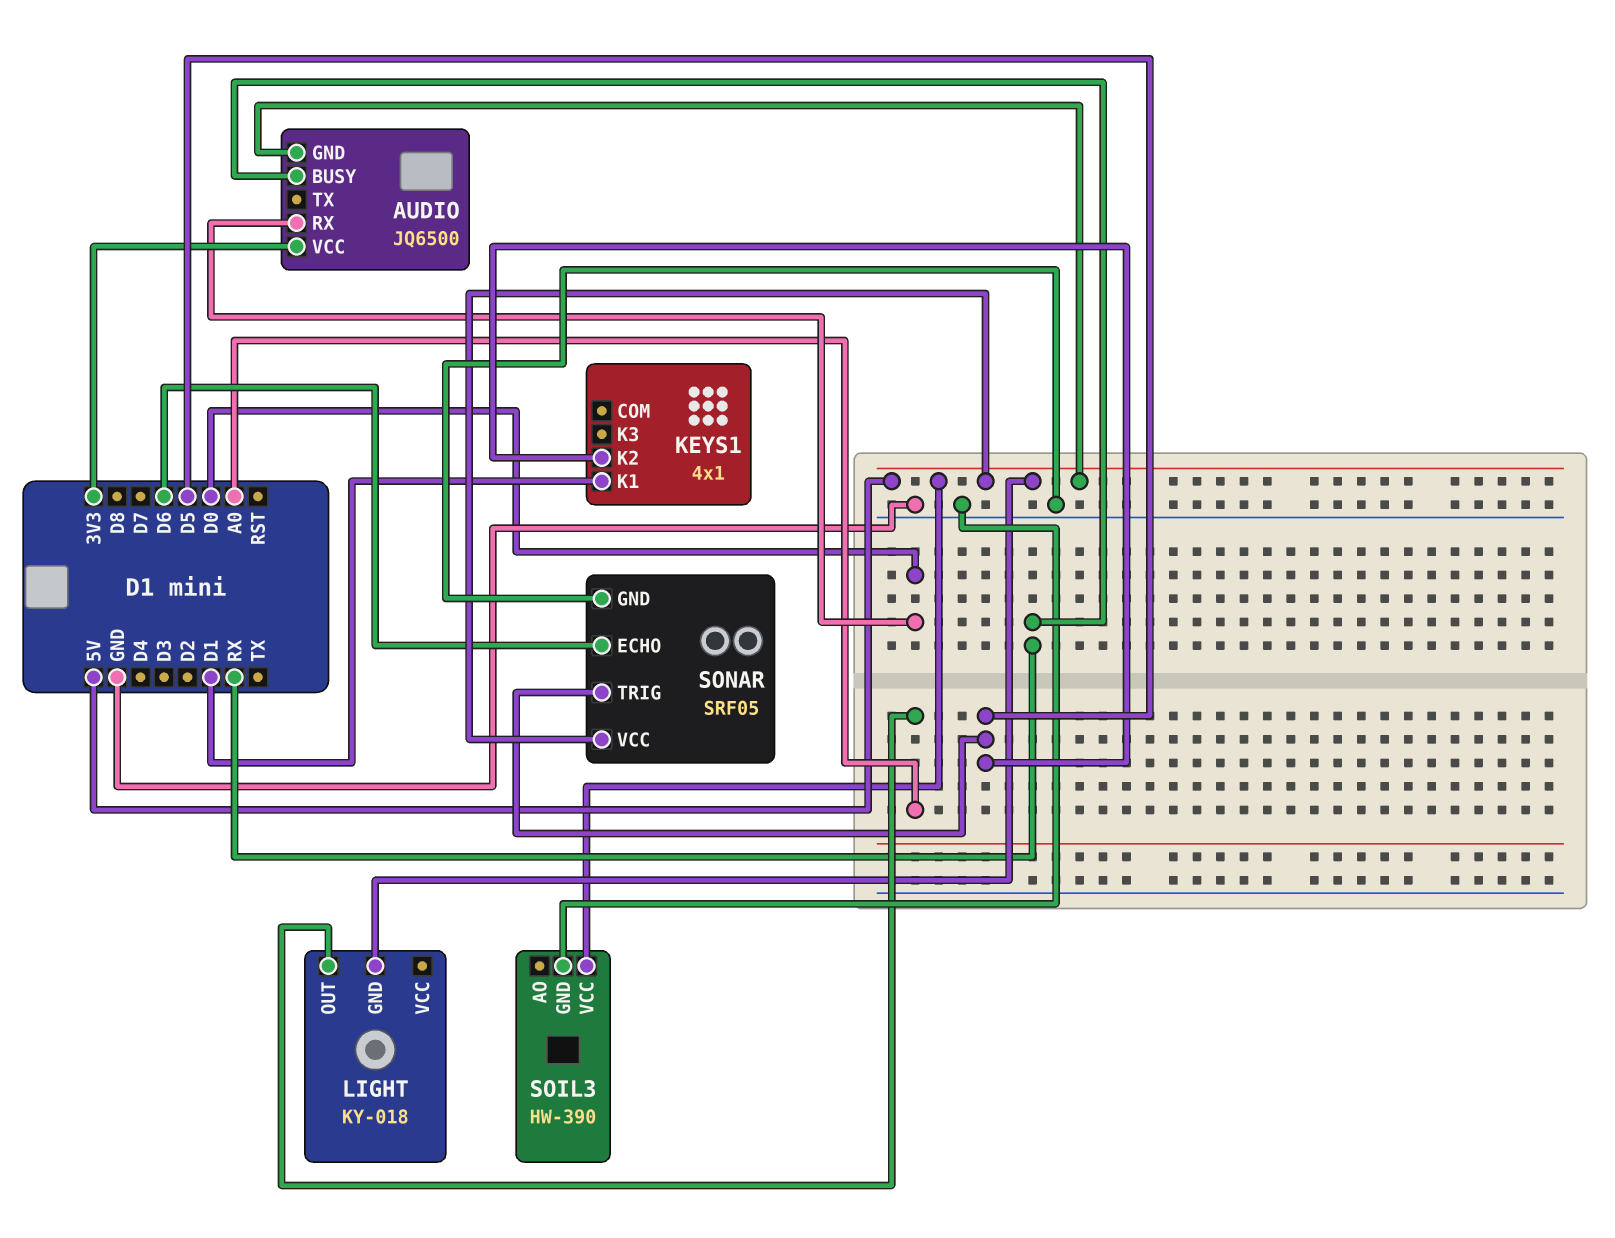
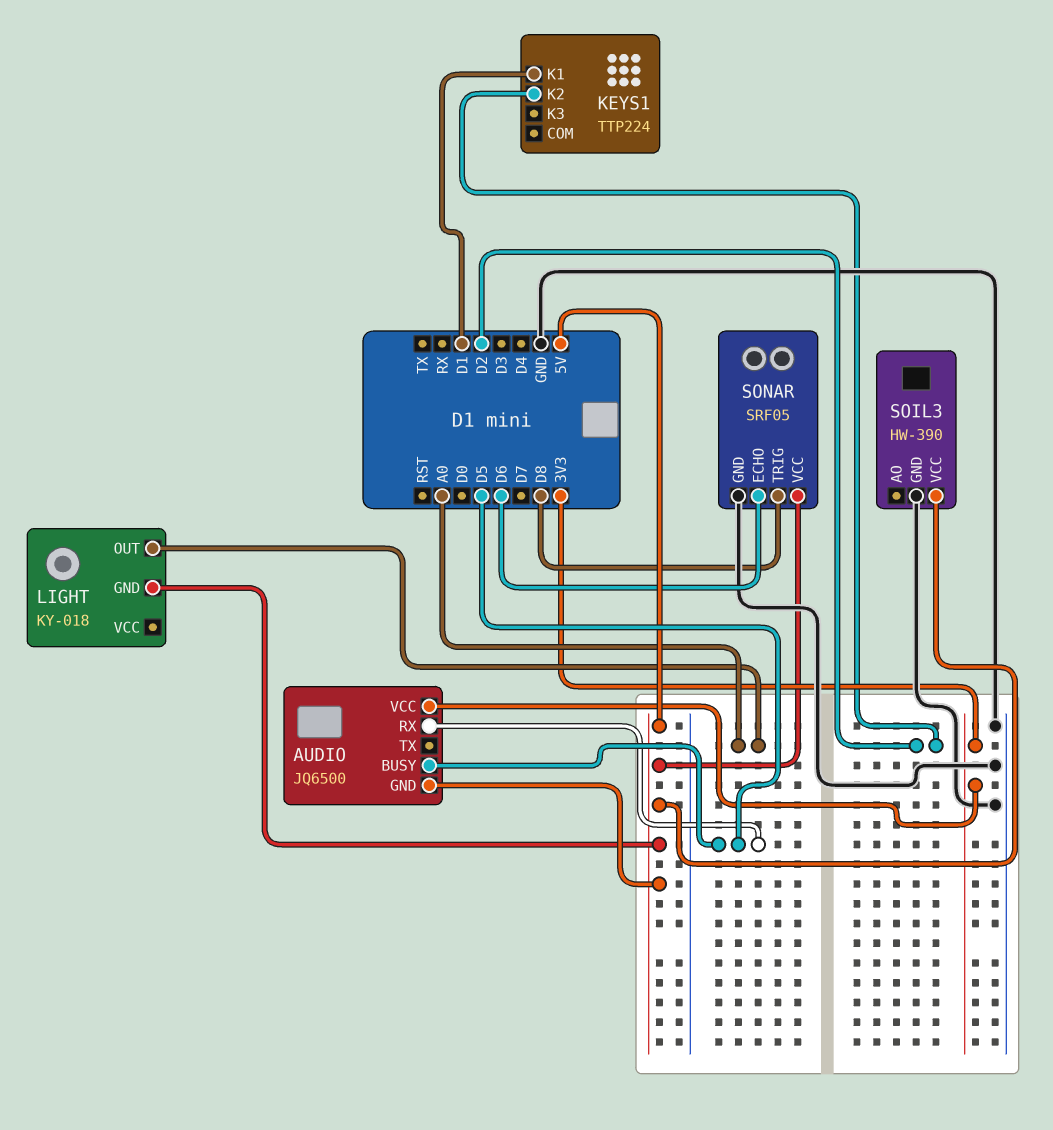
AUDIO pin BUSY: RX -> D5
AUDIO pin RX: D0 -> D5
KEYS1: 4x1 -> TTP224
KEYS1 pin K2: D5 -> D2
SONAR pin TRIG: D5 -> D8

